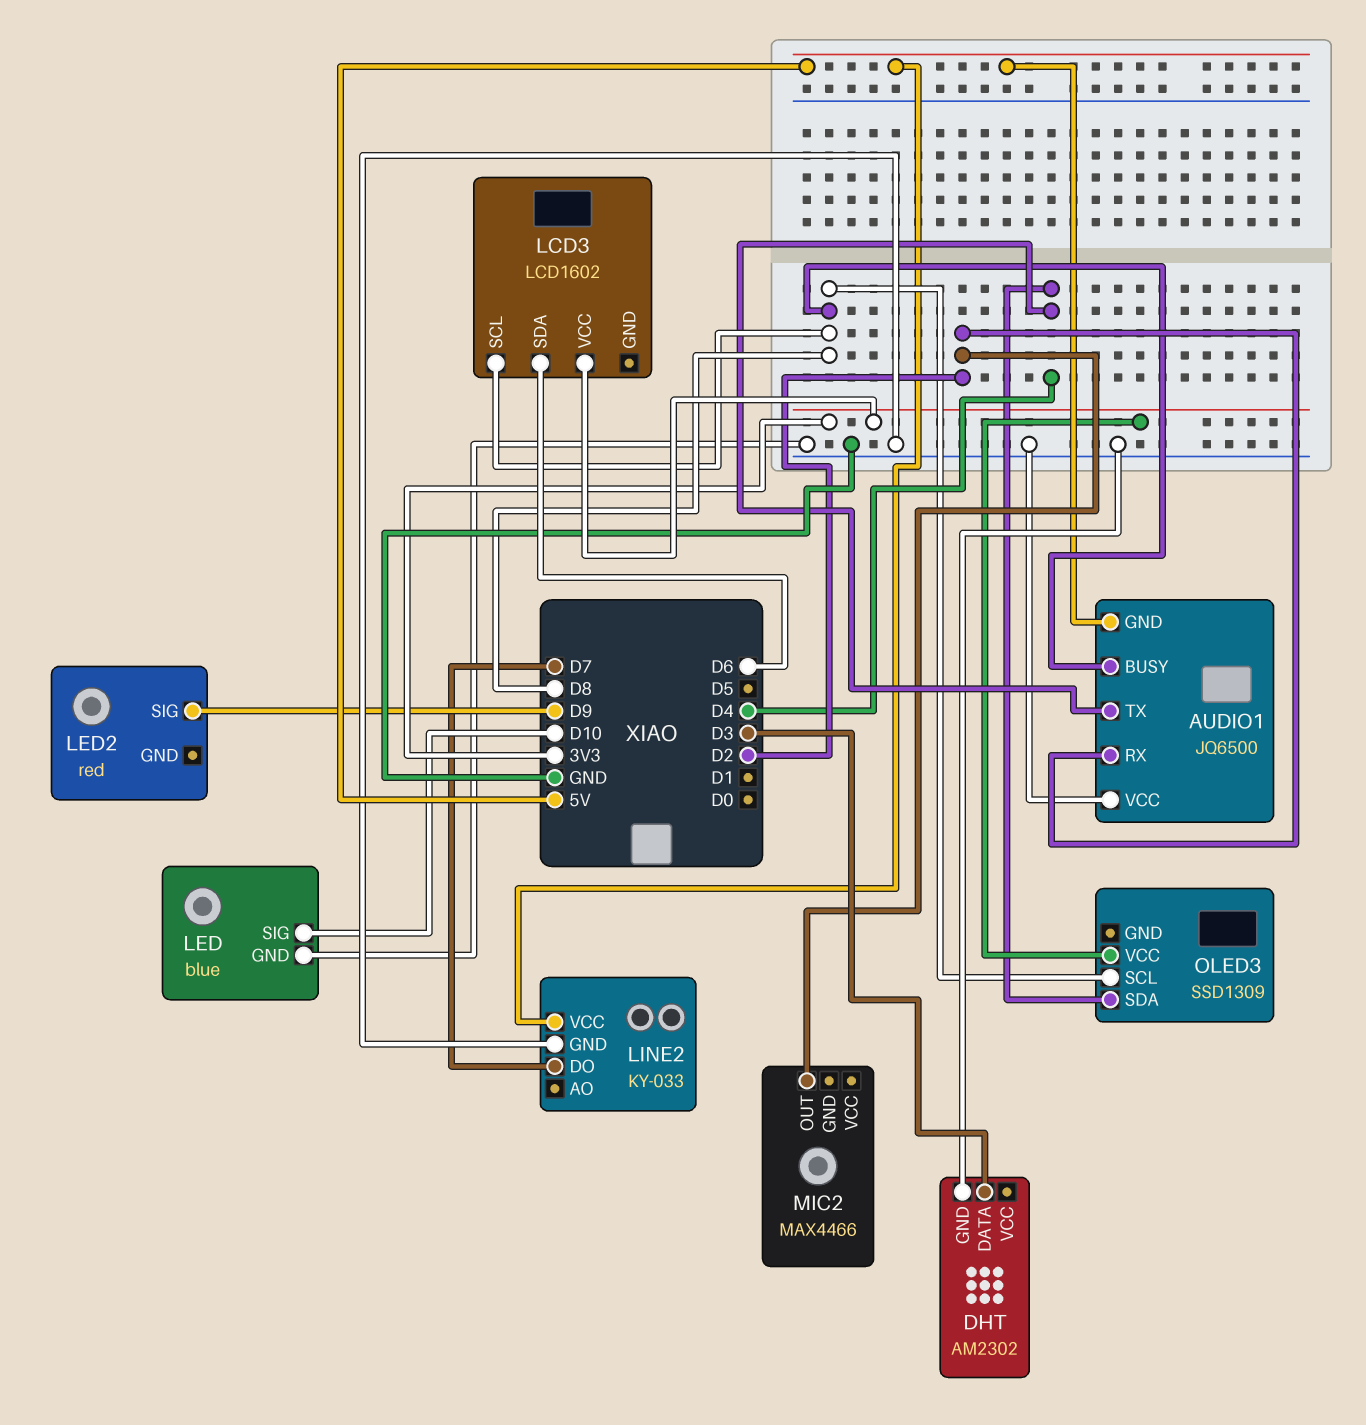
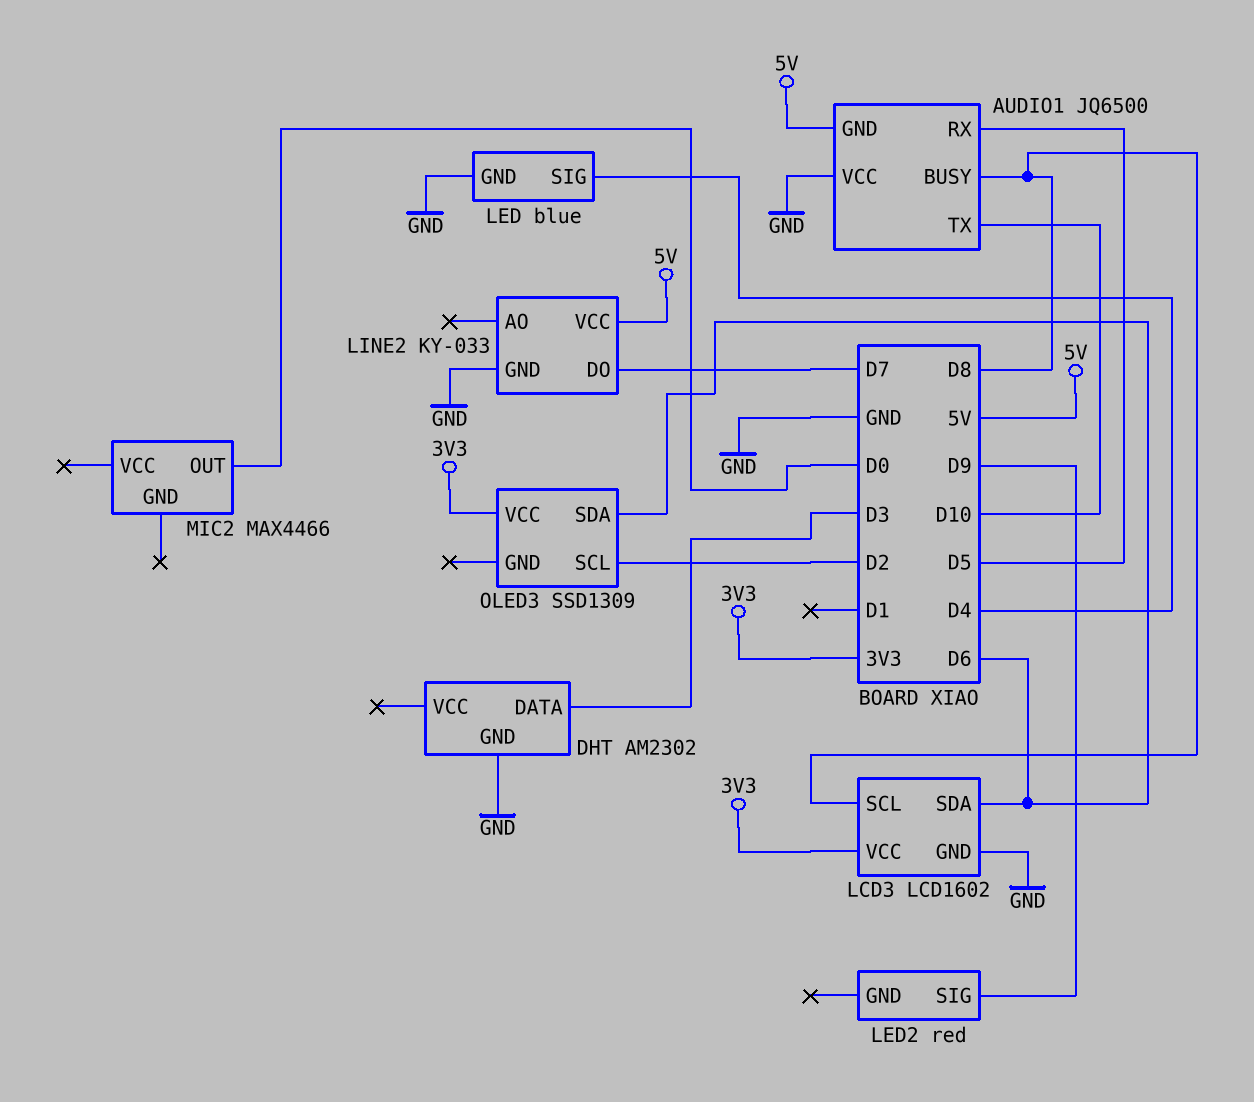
AUDIO1 pin RX: D2 -> D5
AUDIO1 pin TX: D4 -> D10
LCD3 pin GND: none -> GND
LED pin SIG: D10 -> D4
MIC2 pin OUT: D2 -> D0
OLED3 pin SCL: D8 -> D2
OLED3 pin SDA: D4 -> D6

